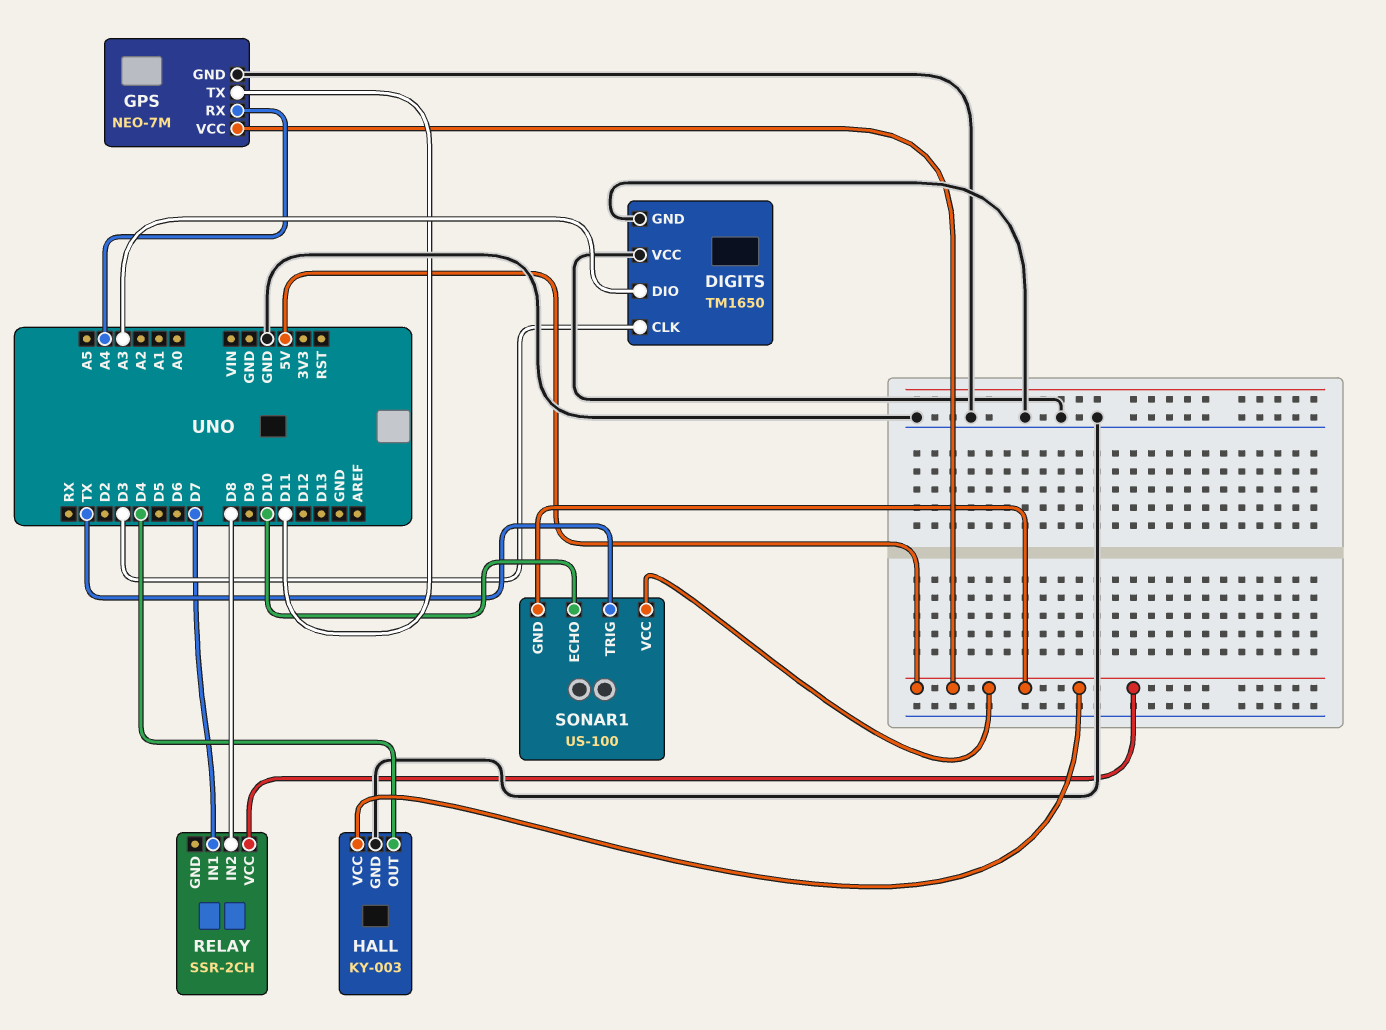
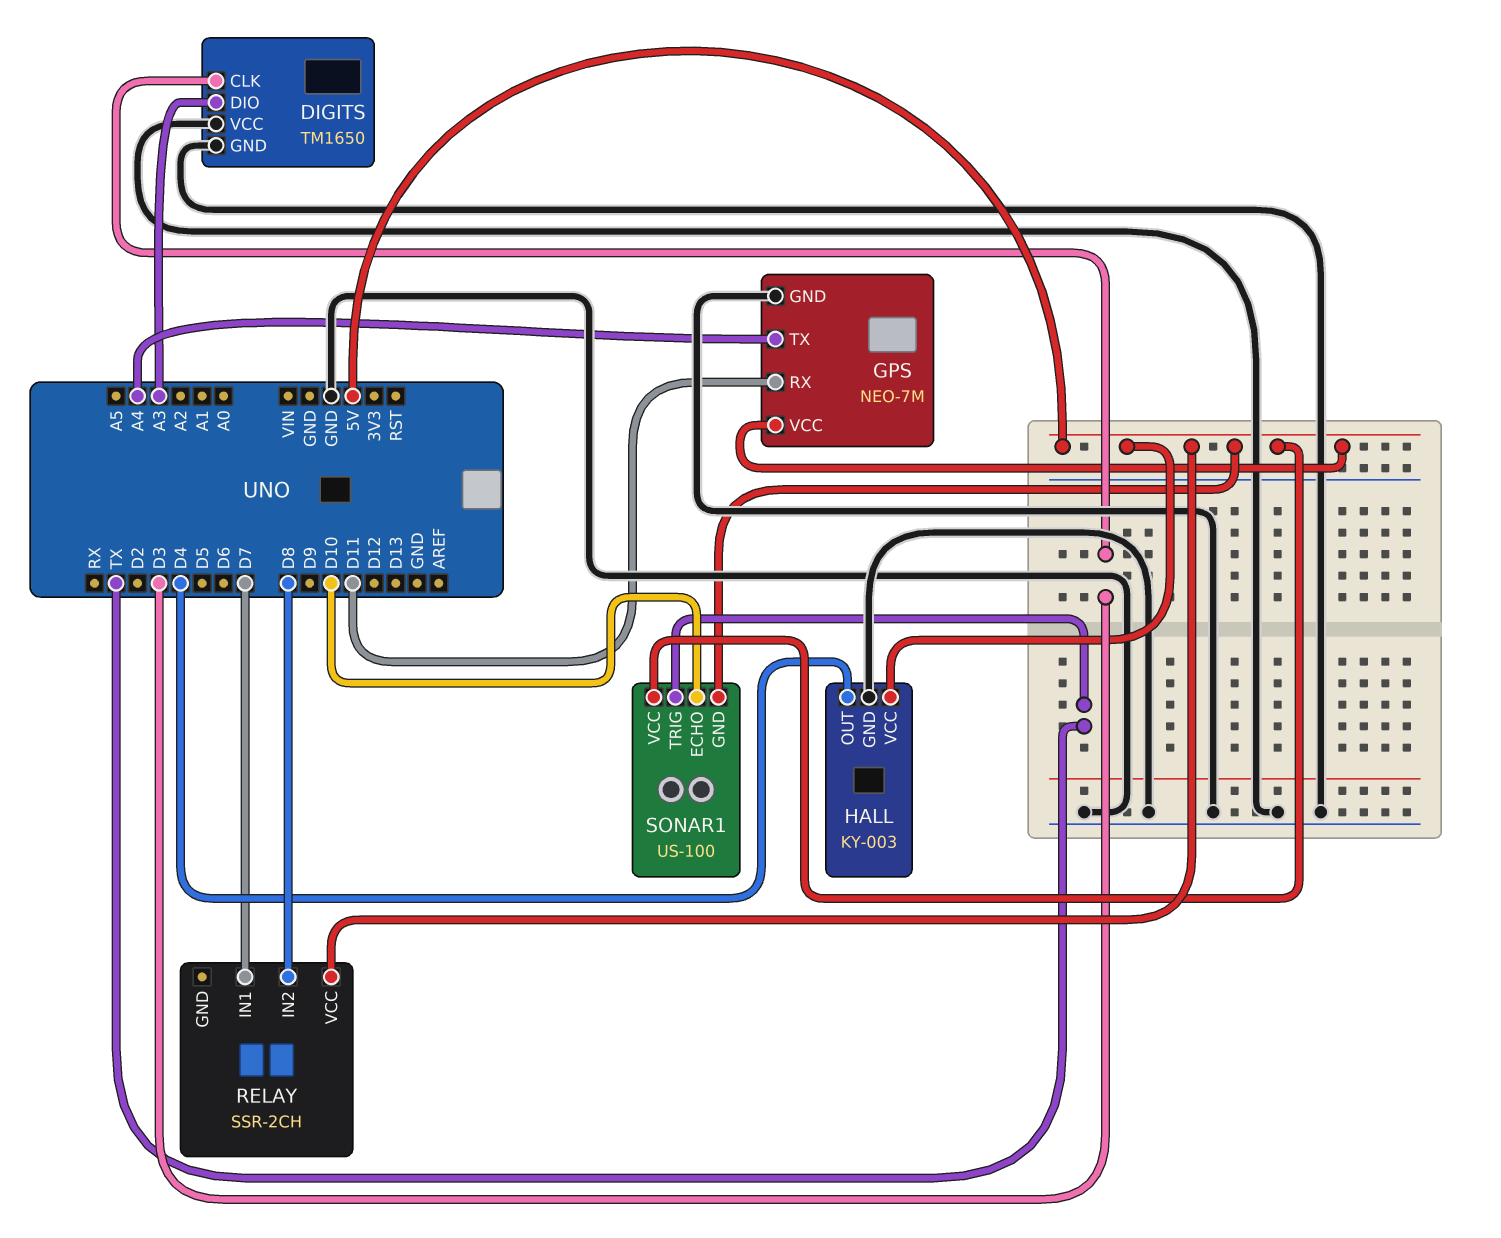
GPS pin RX: A4 -> D11
GPS pin TX: D11 -> A4

